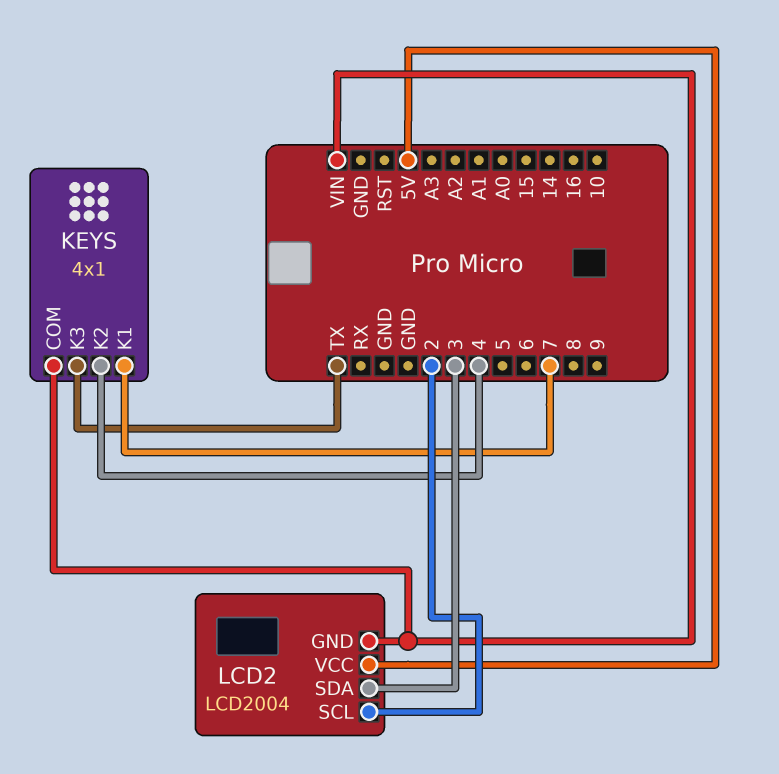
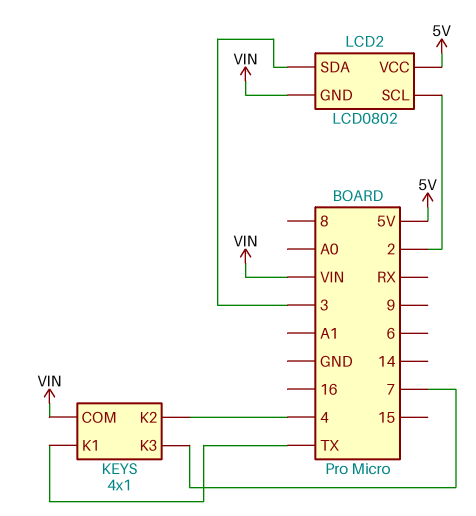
KEYS pin K1: 7 -> TX
KEYS pin K3: TX -> 7
LCD2: LCD2004 -> LCD0802

